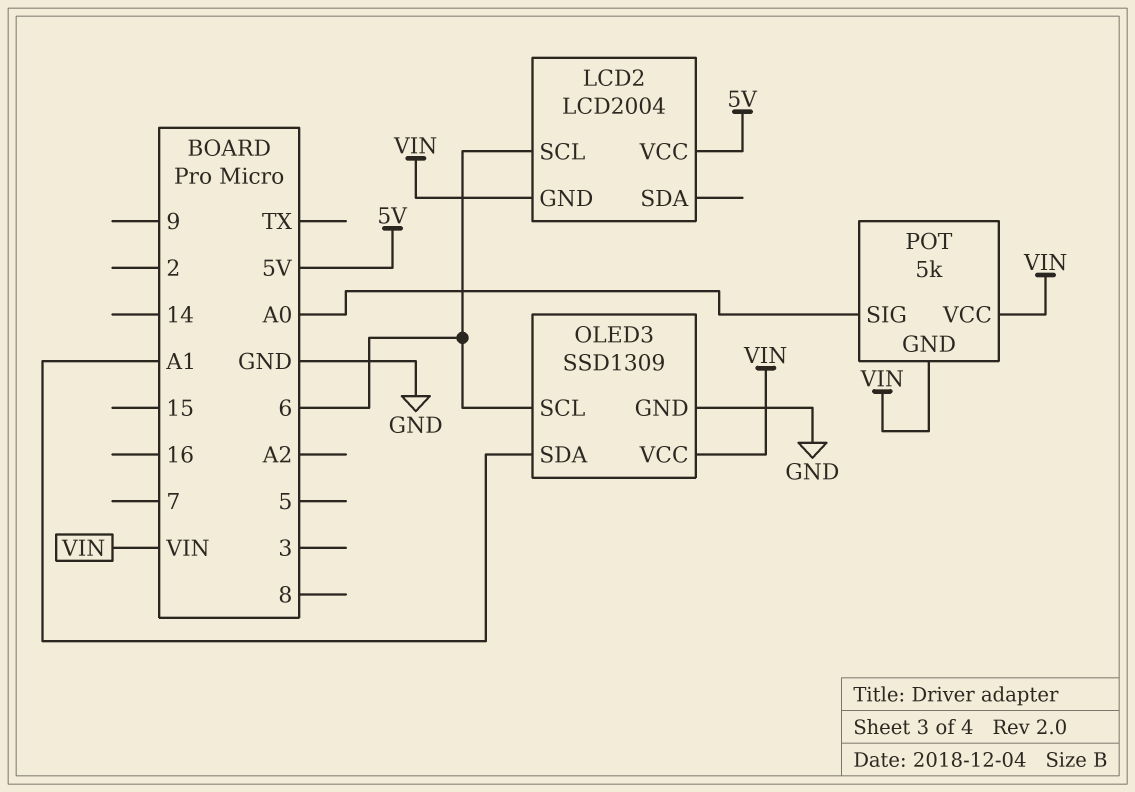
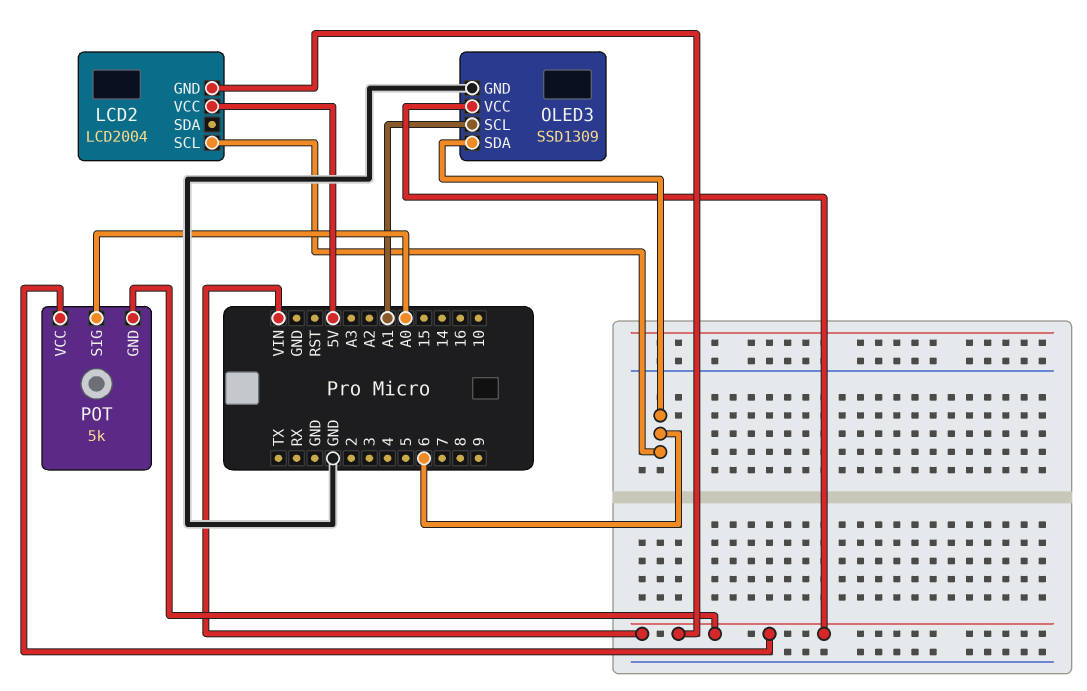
OLED3 pin SCL: 6 -> A1
OLED3 pin SDA: A1 -> 6

